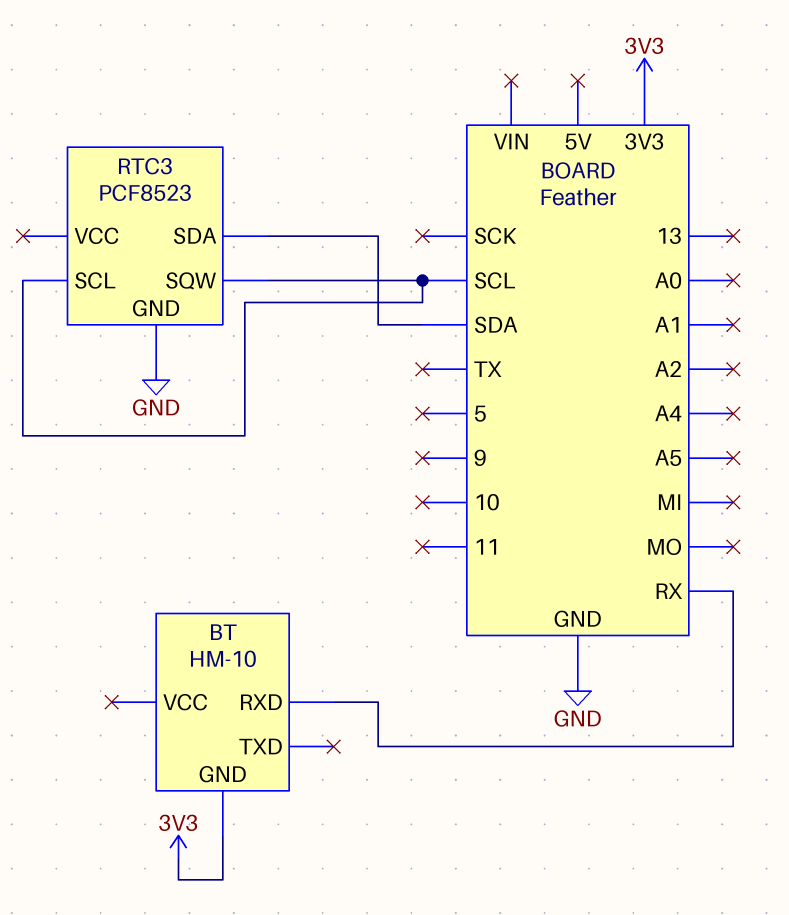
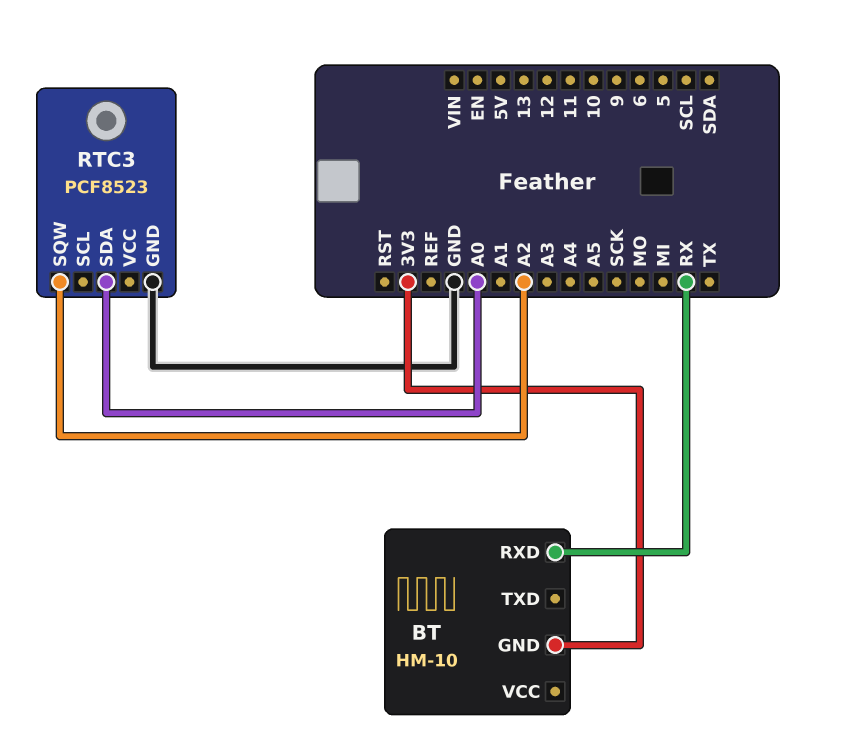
RTC3 pin SCL: SCL -> none
RTC3 pin SDA: SDA -> A0
RTC3 pin SQW: SCL -> A2

